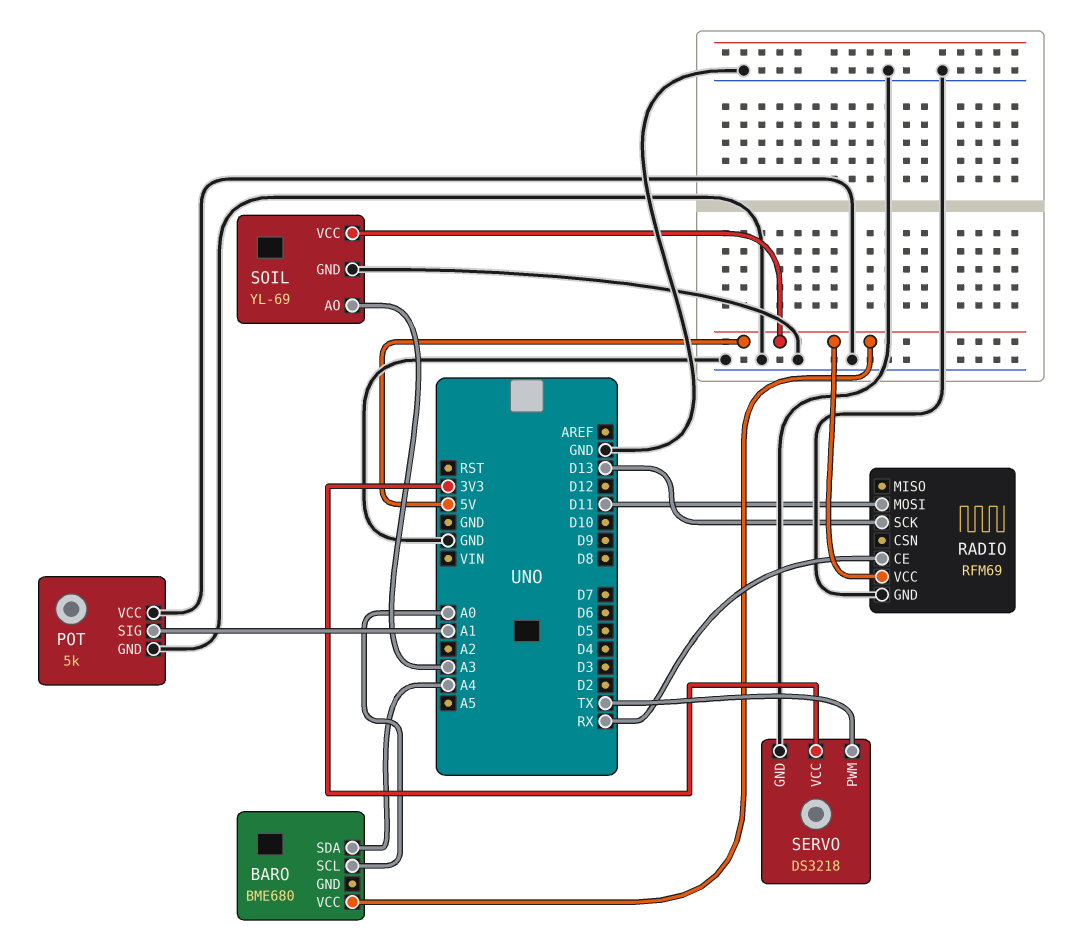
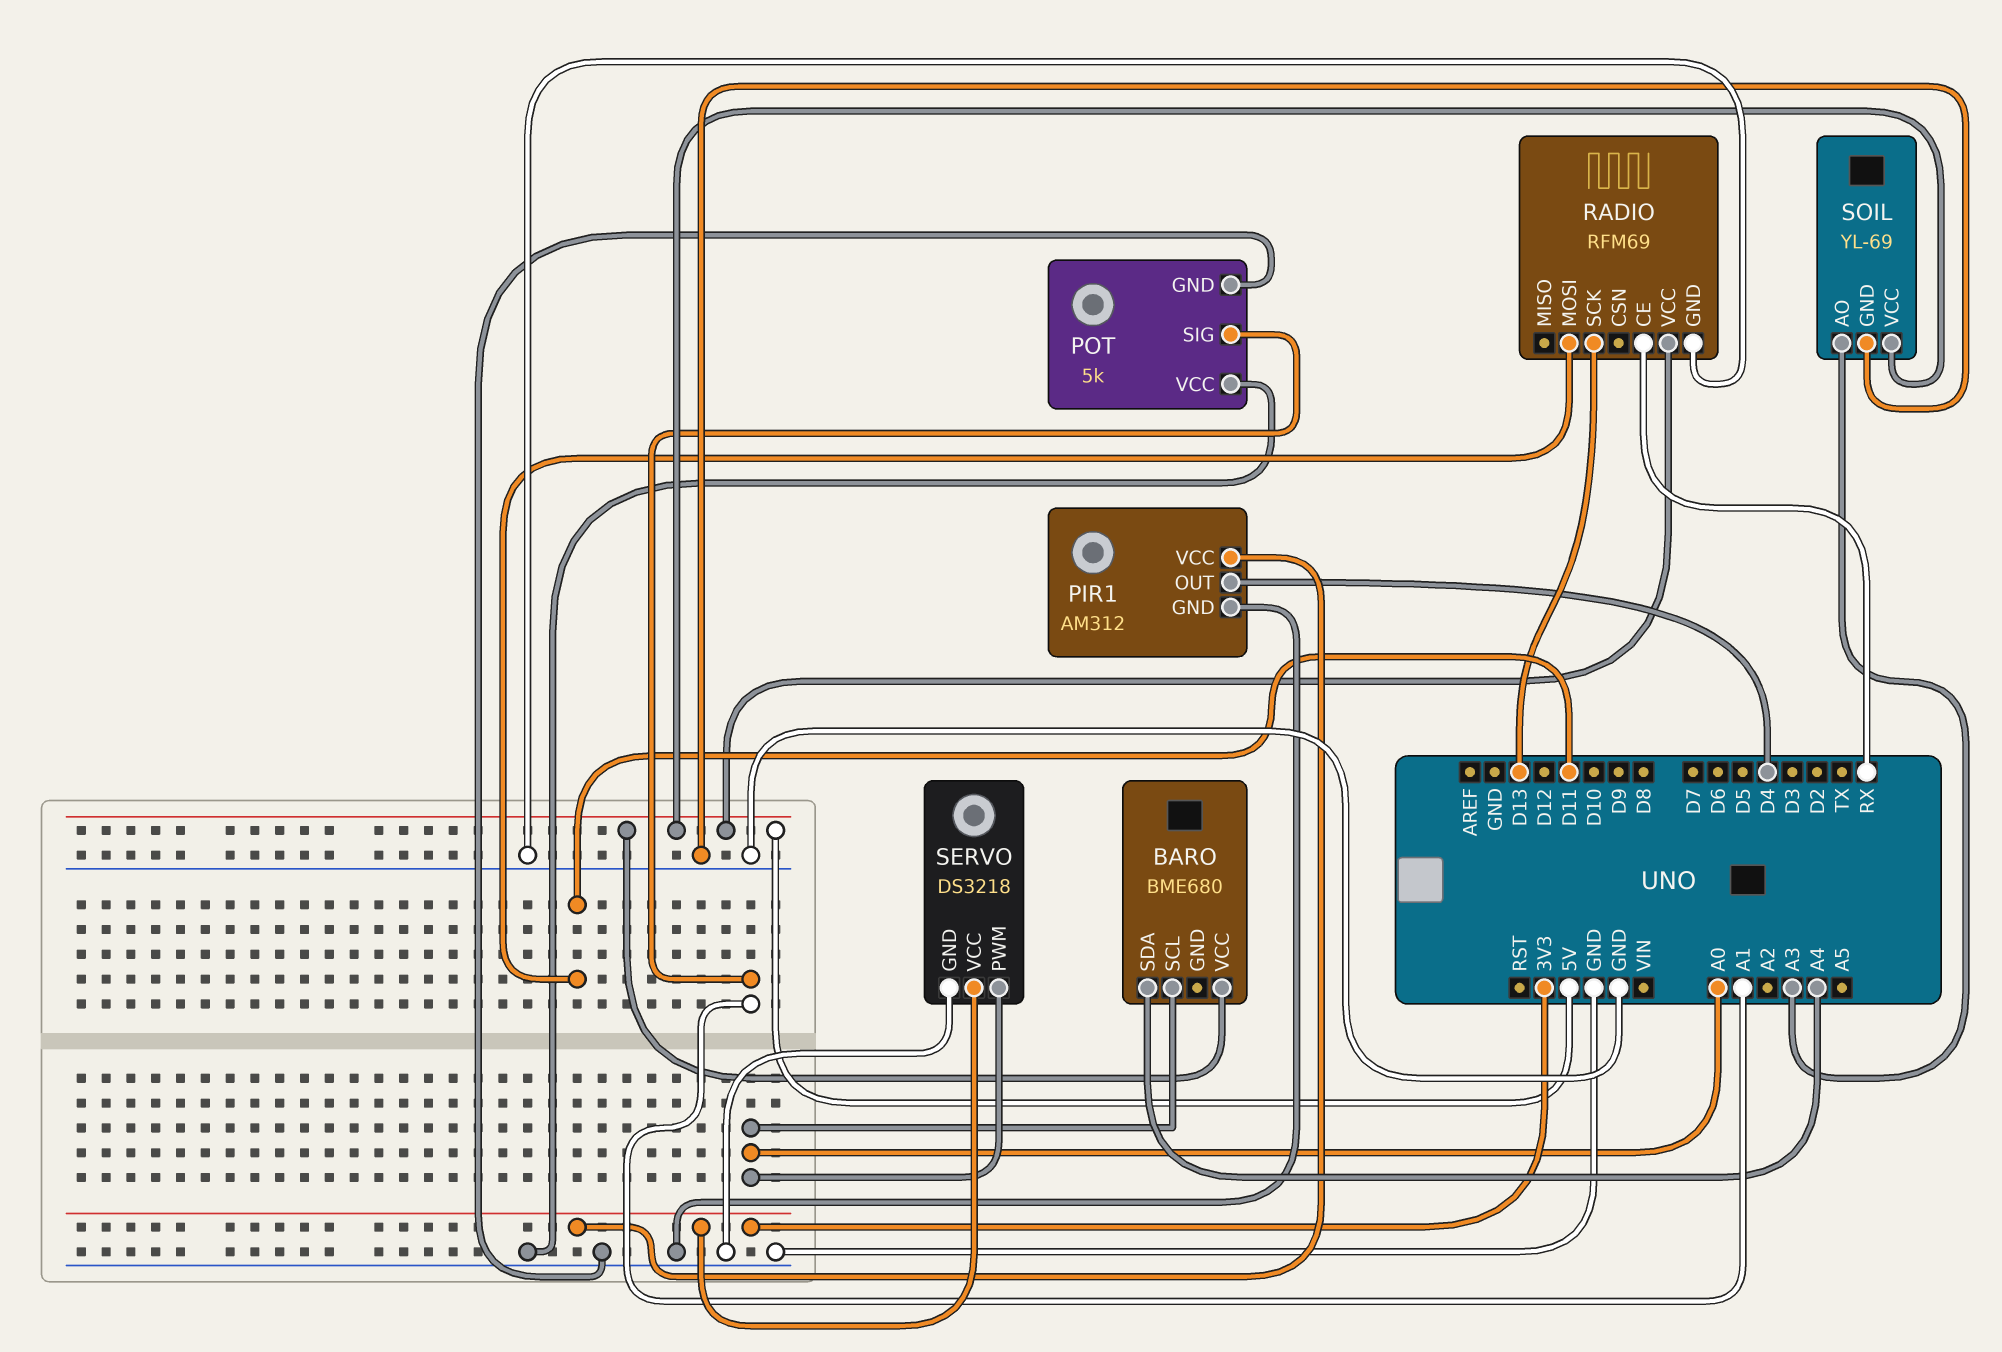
PIR1: none -> AM312
PIR1 pin GND: none -> GND
PIR1 pin OUT: none -> D4
PIR1 pin VCC: none -> 3V3
SERVO pin PWM: TX -> A0

